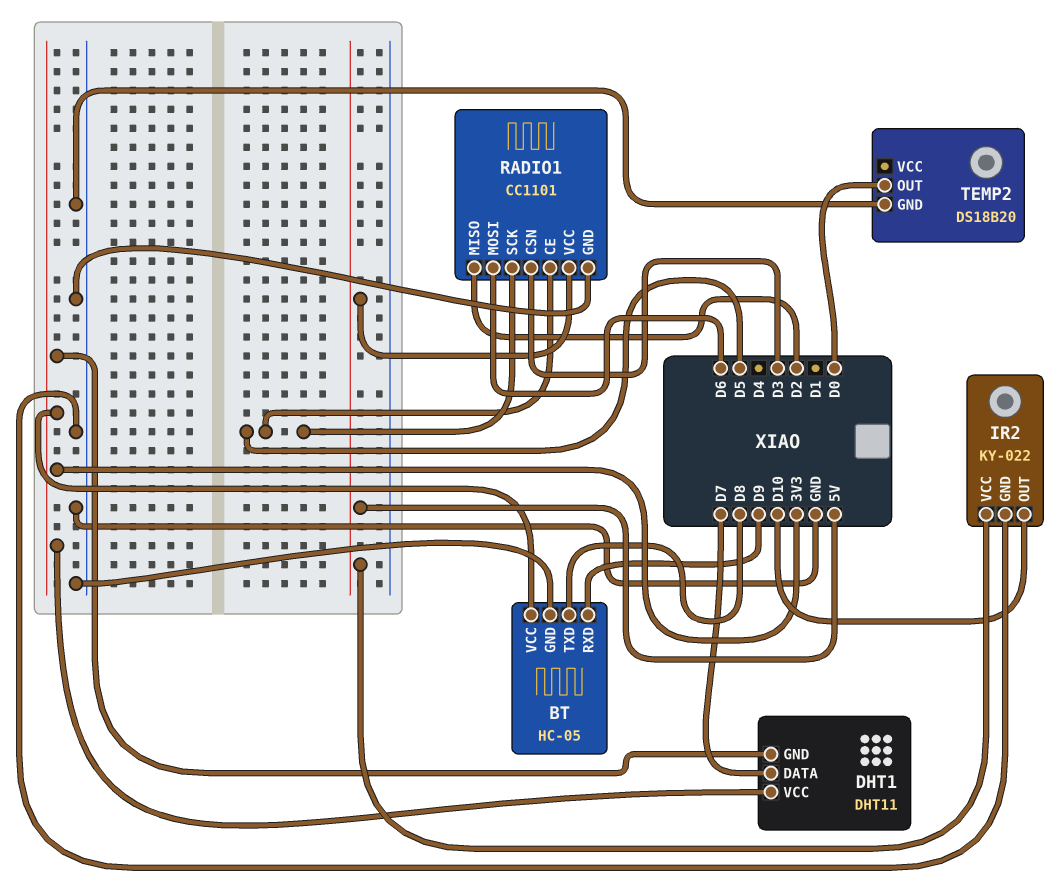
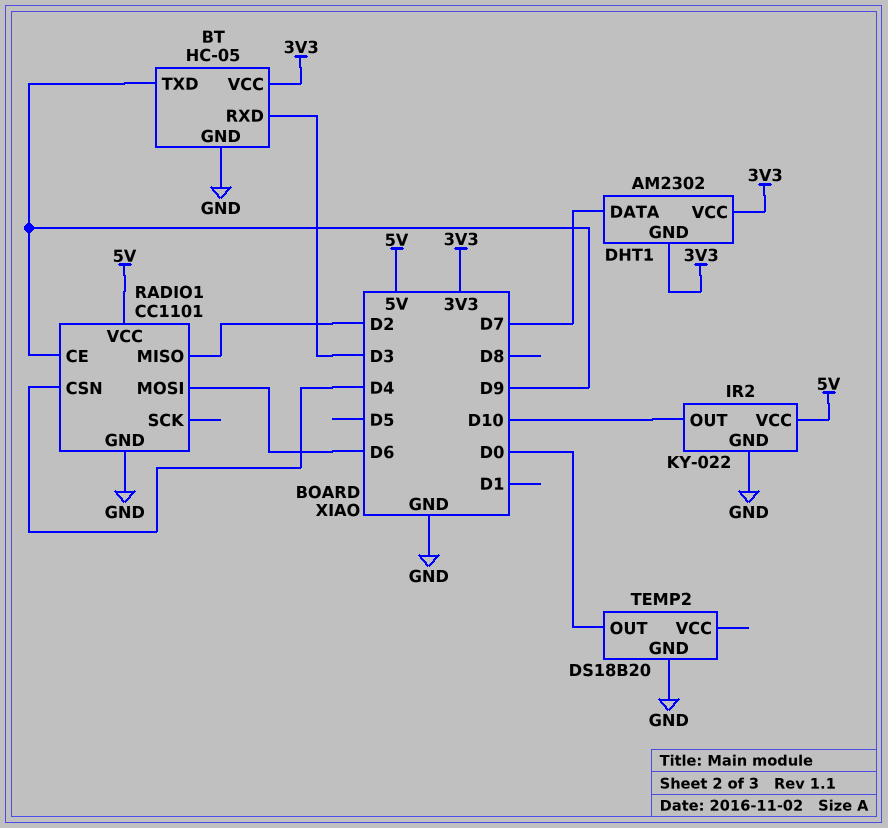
BT pin RXD: D9 -> D3
BT pin TXD: D8 -> D9
DHT1: DHT11 -> AM2302
RADIO1 pin CE: D5 -> D9
RADIO1 pin CSN: D3 -> D4
RADIO1 pin SCK: D5 -> none

